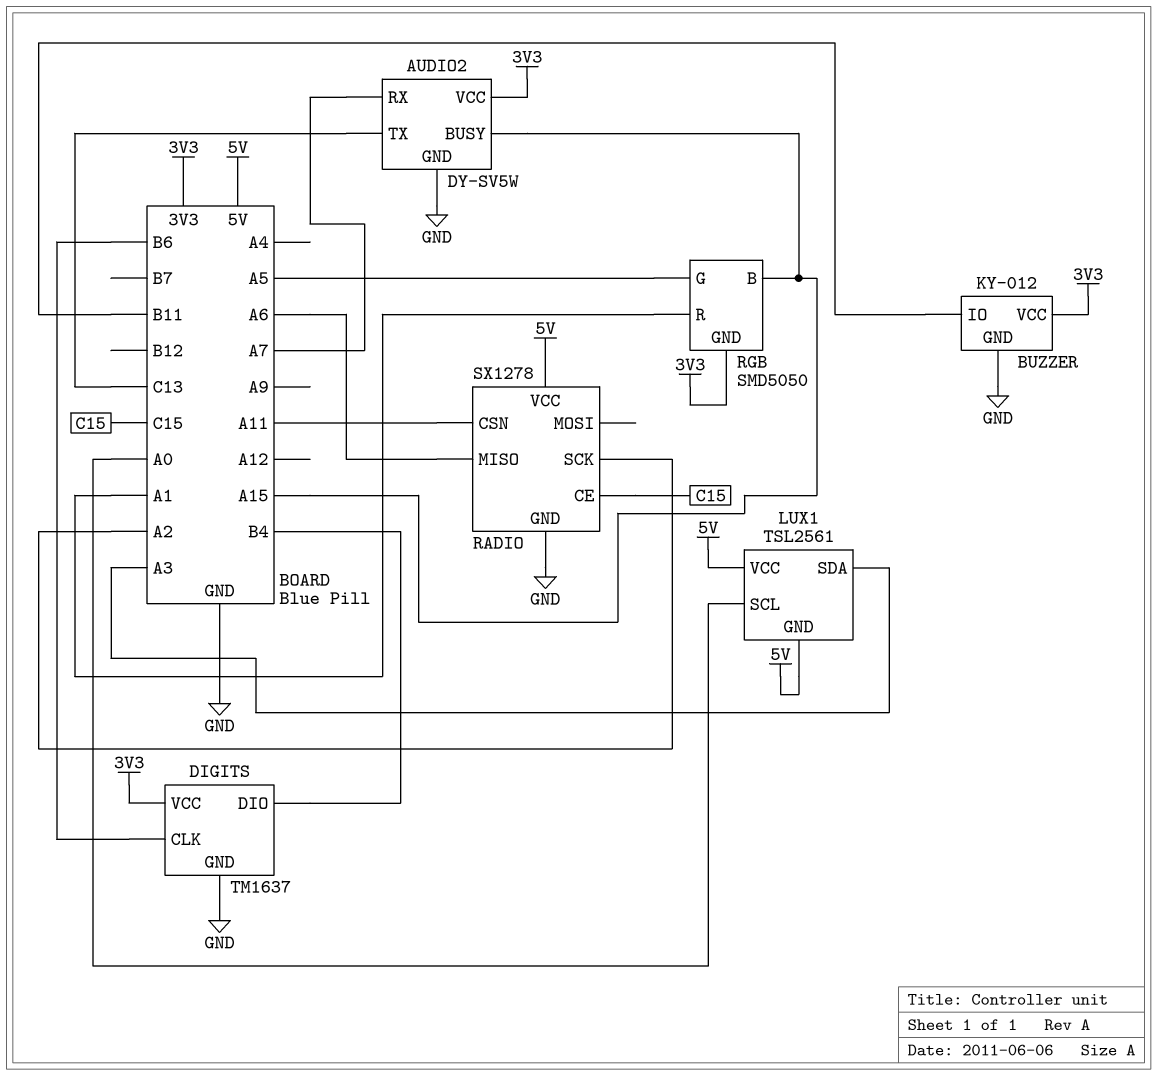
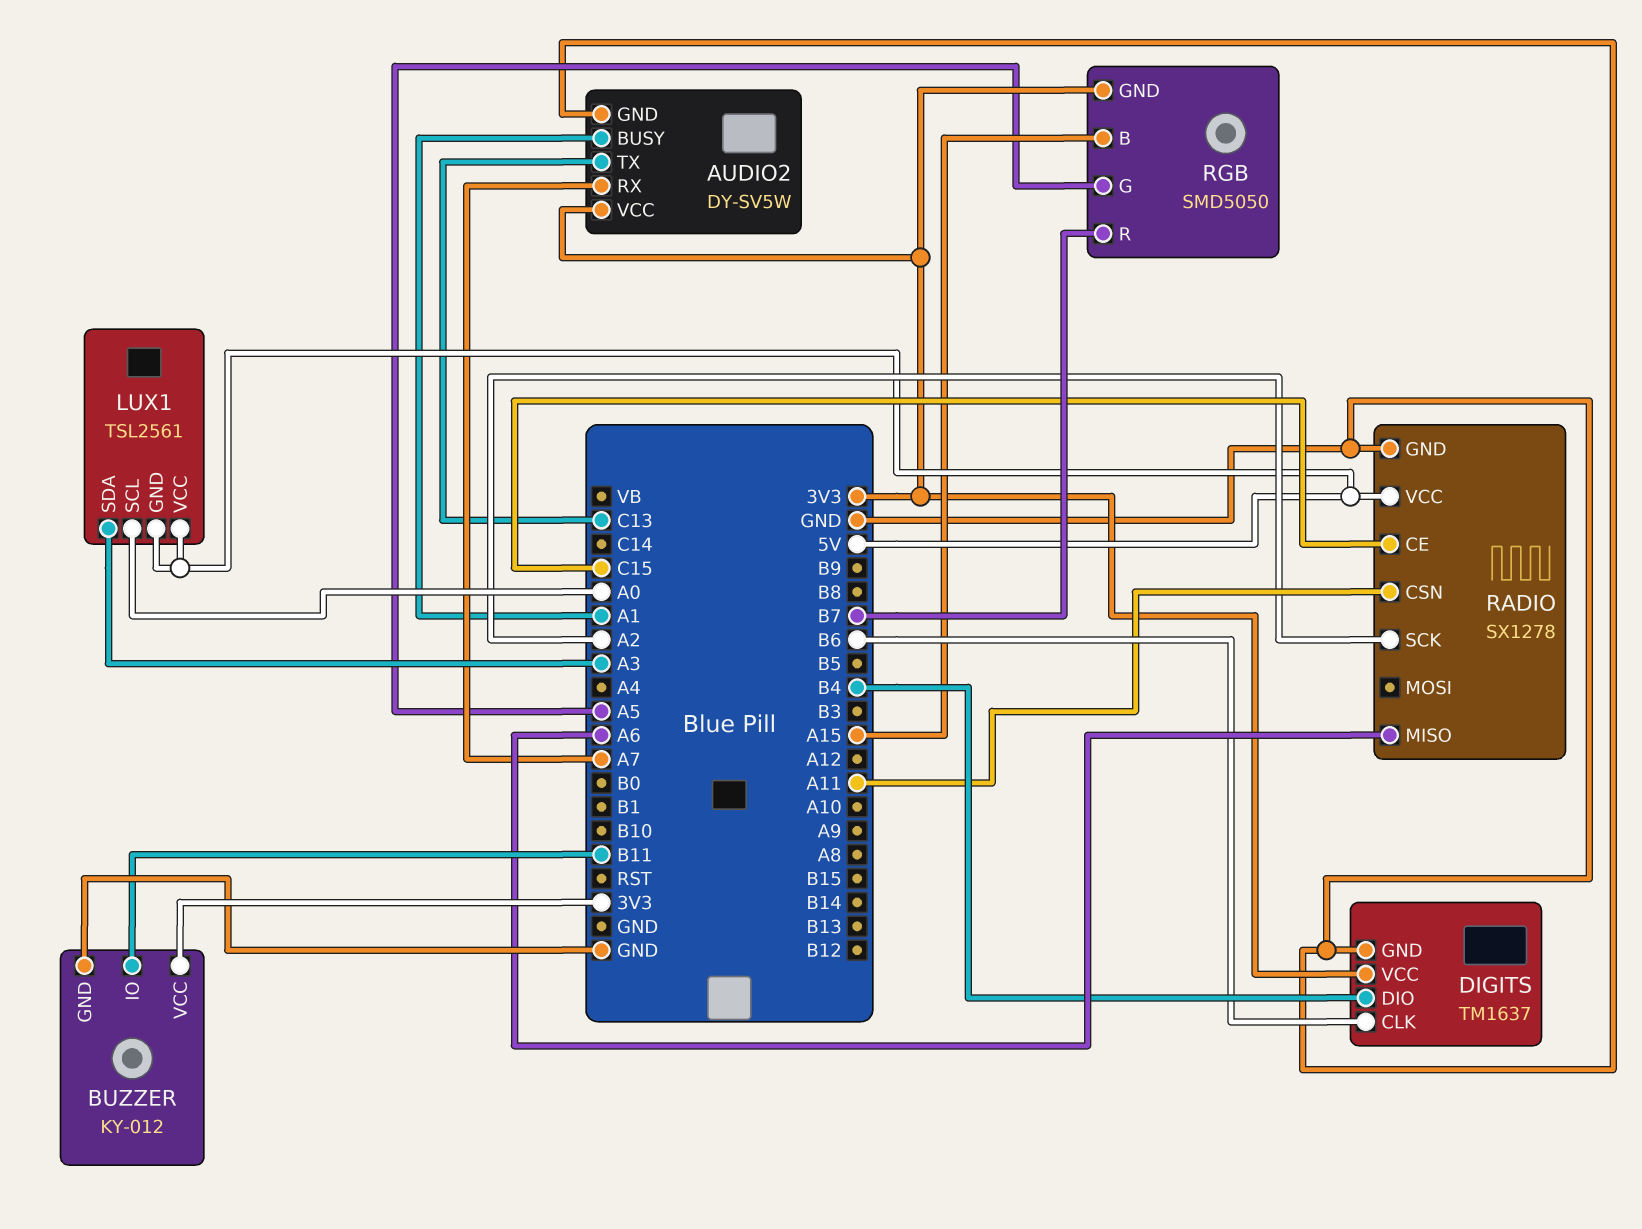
AUDIO2 pin BUSY: A15 -> A1
RGB pin R: A1 -> B7

